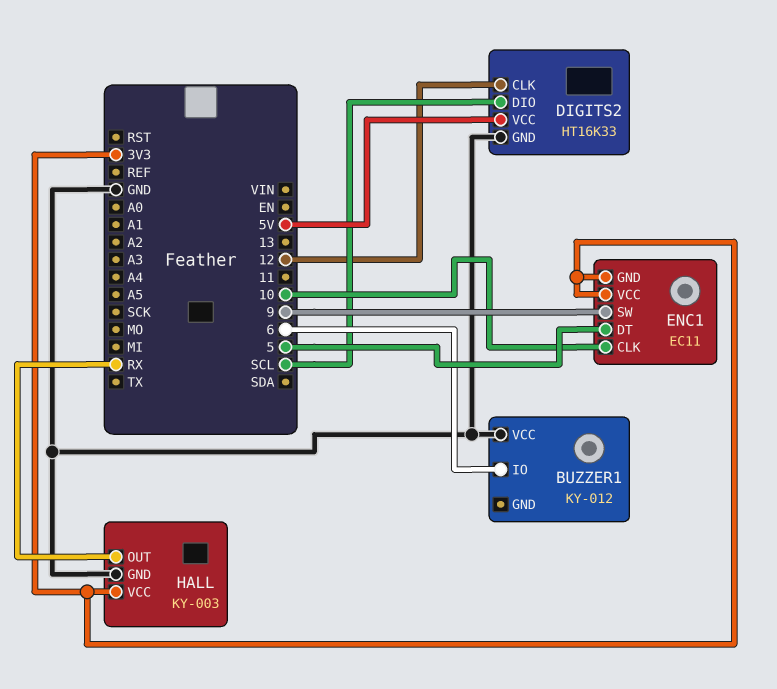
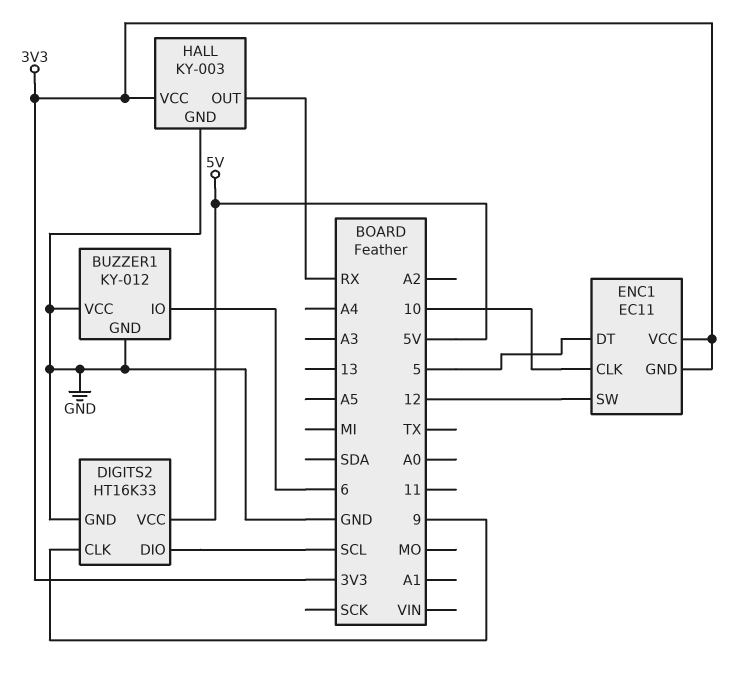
BUZZER1 pin GND: none -> GND
DIGITS2 pin CLK: 12 -> 9
ENC1 pin SW: 9 -> 12

